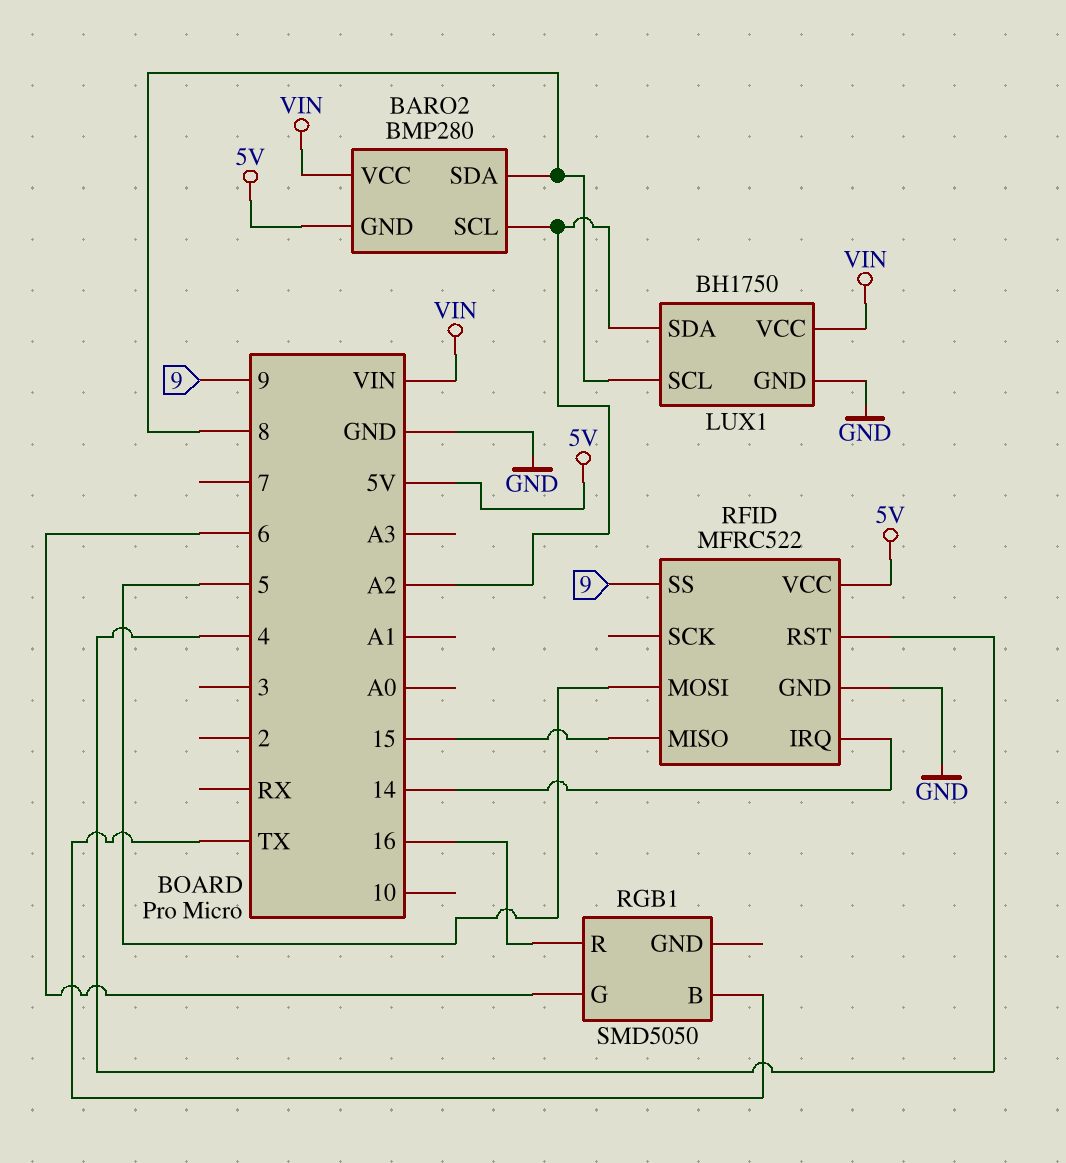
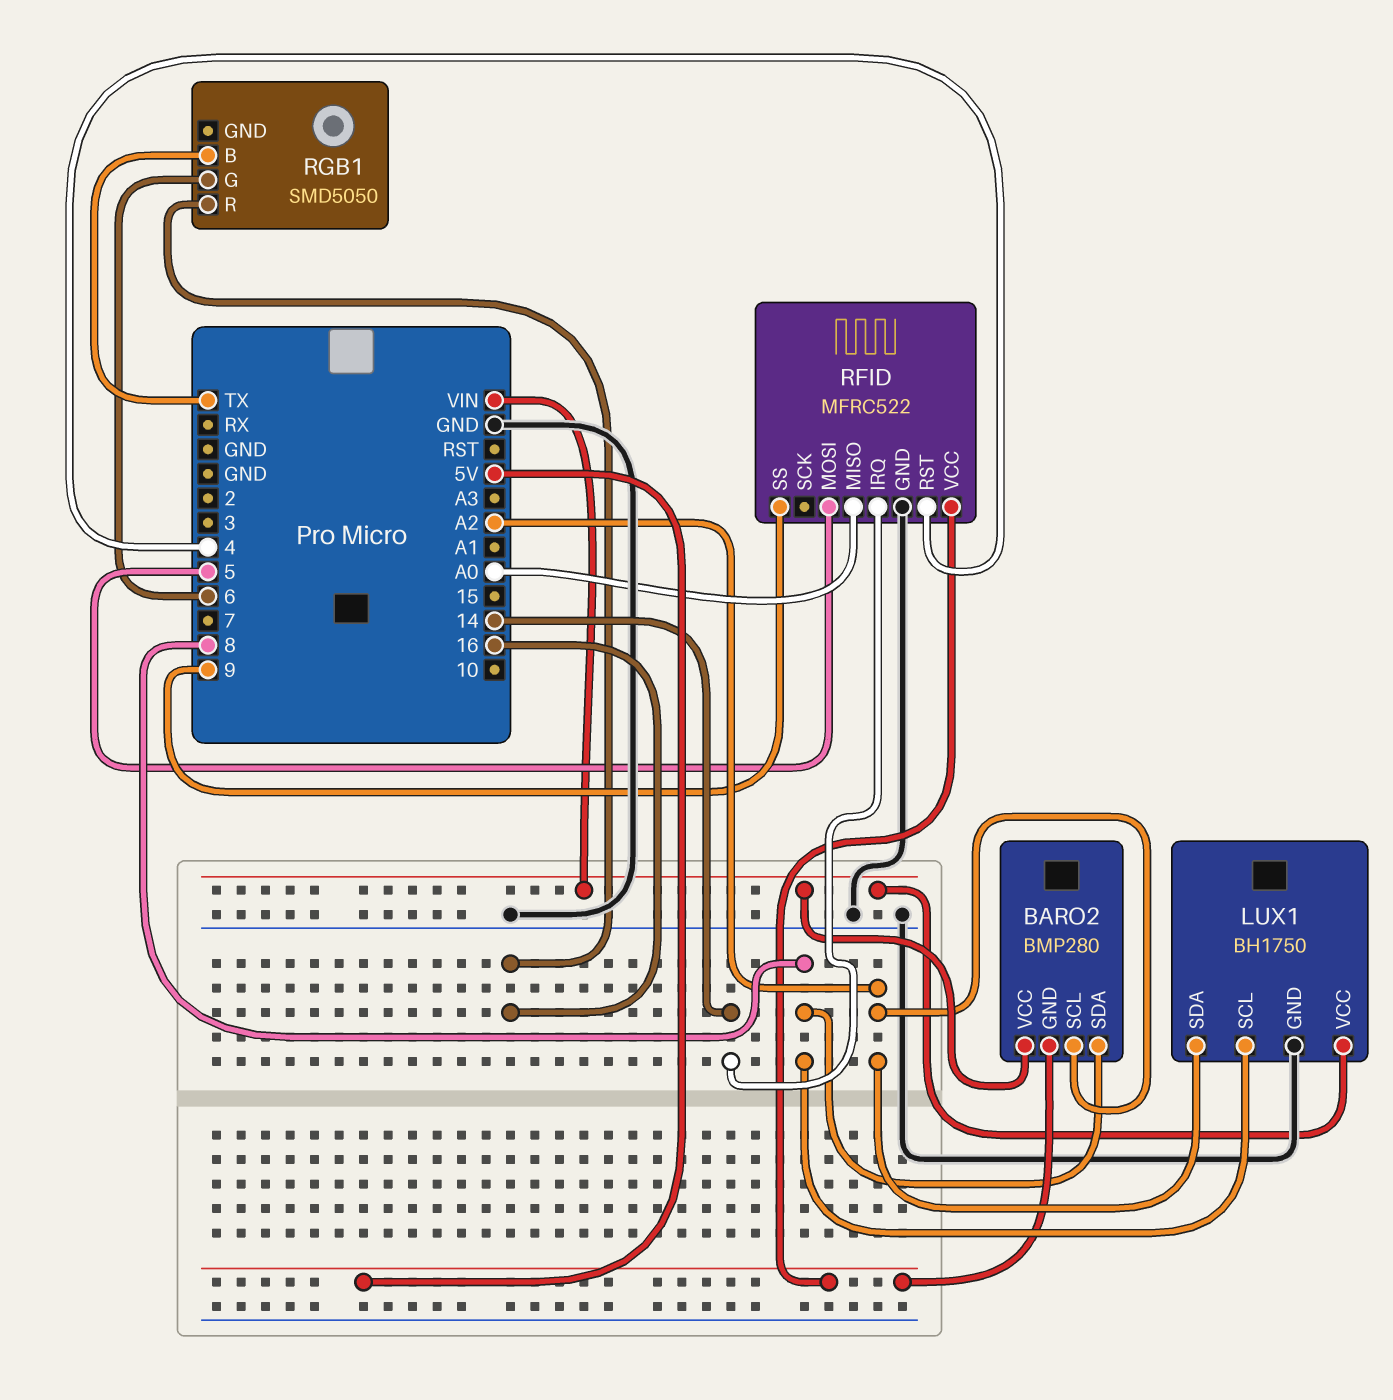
RFID pin MISO: 15 -> A0

